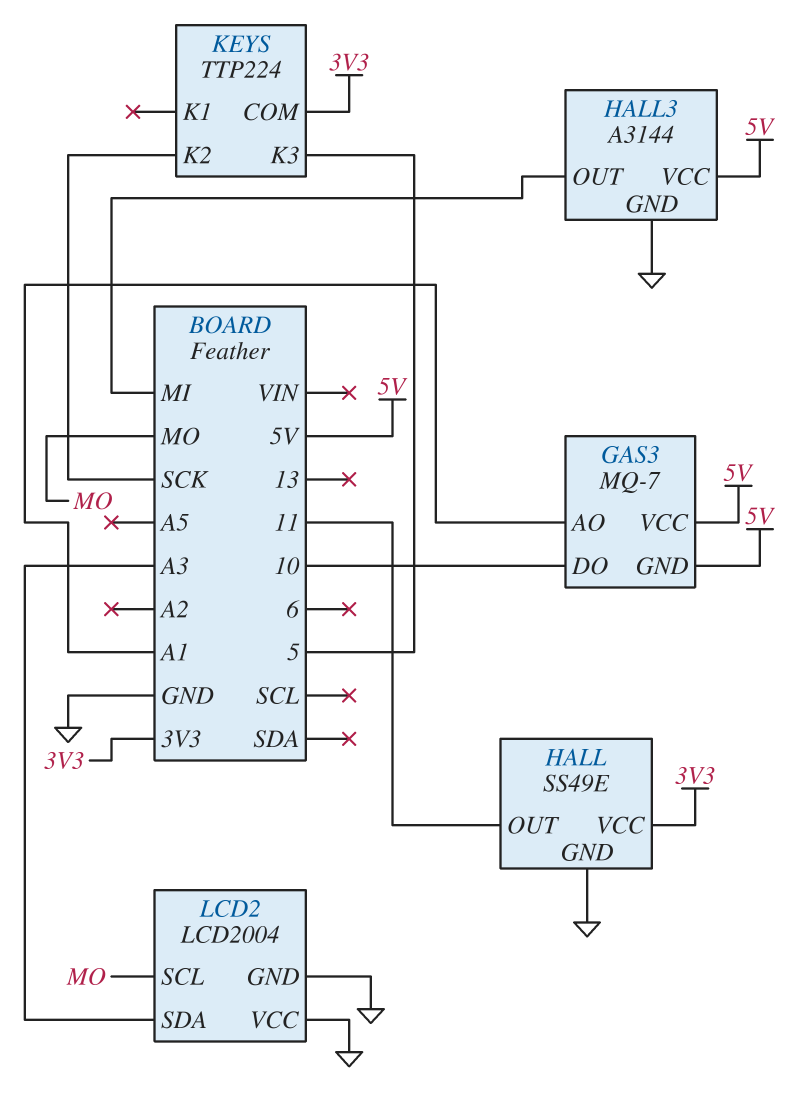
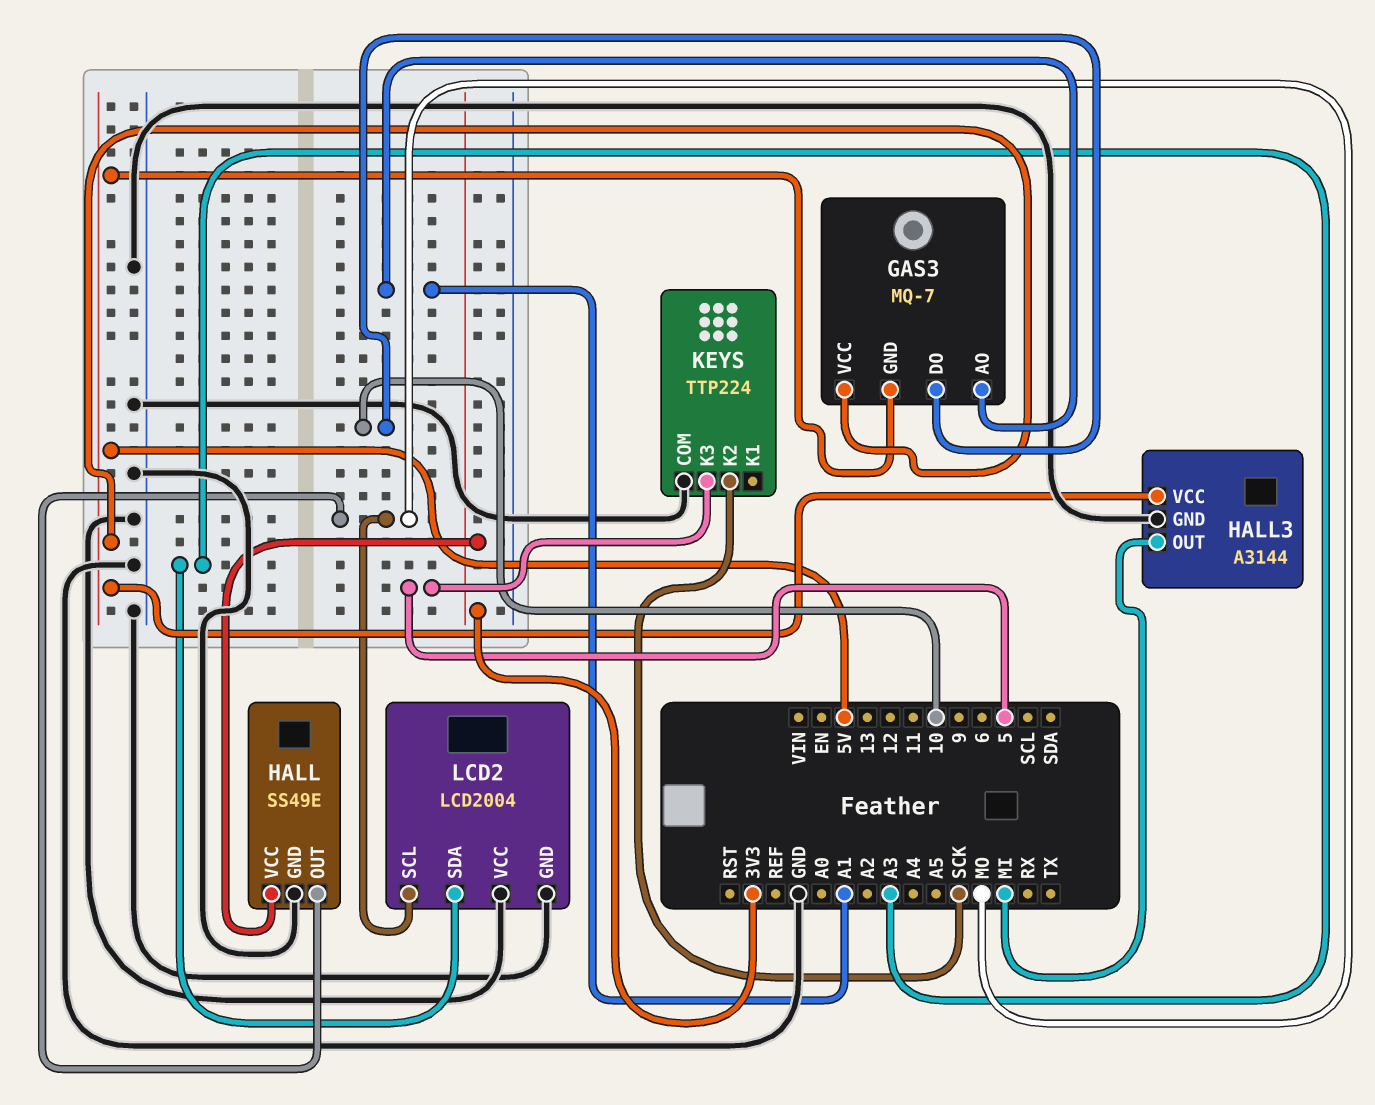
HALL pin OUT: 11 -> MO
KEYS pin COM: 3V3 -> GND

